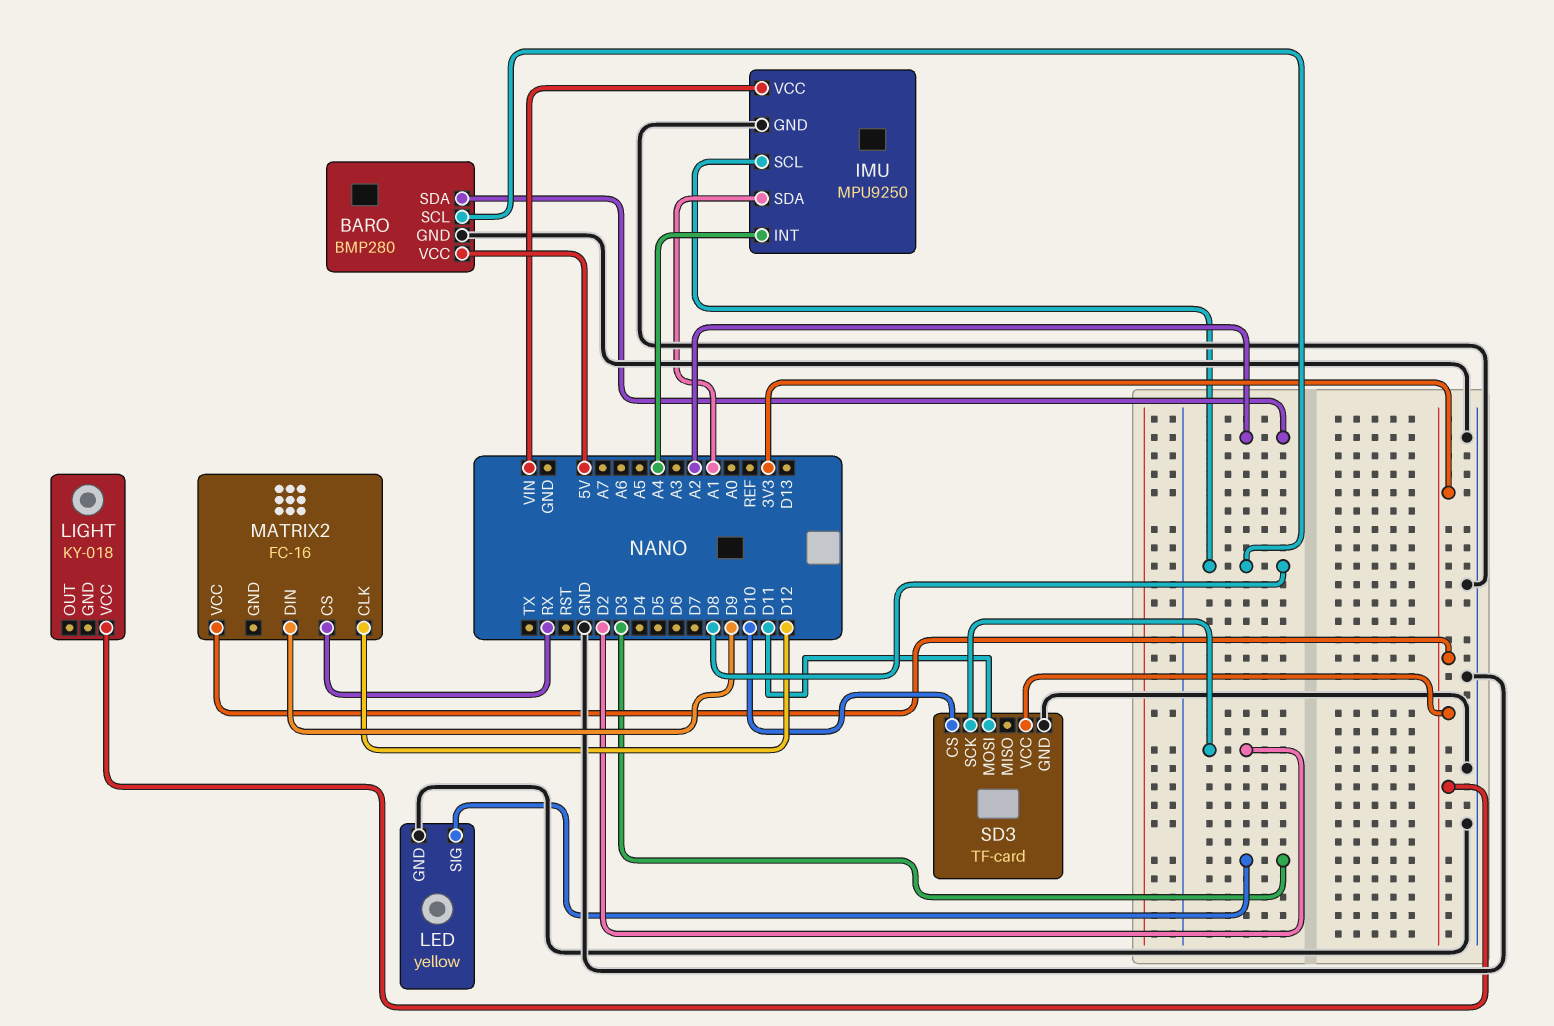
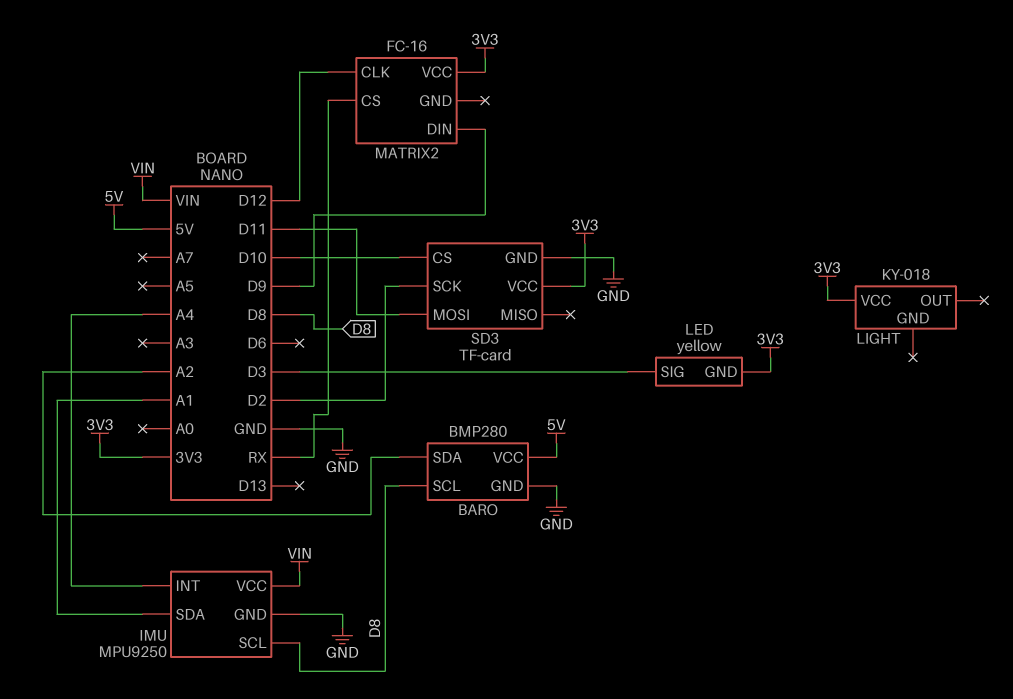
LED pin GND: GND -> 3V3

